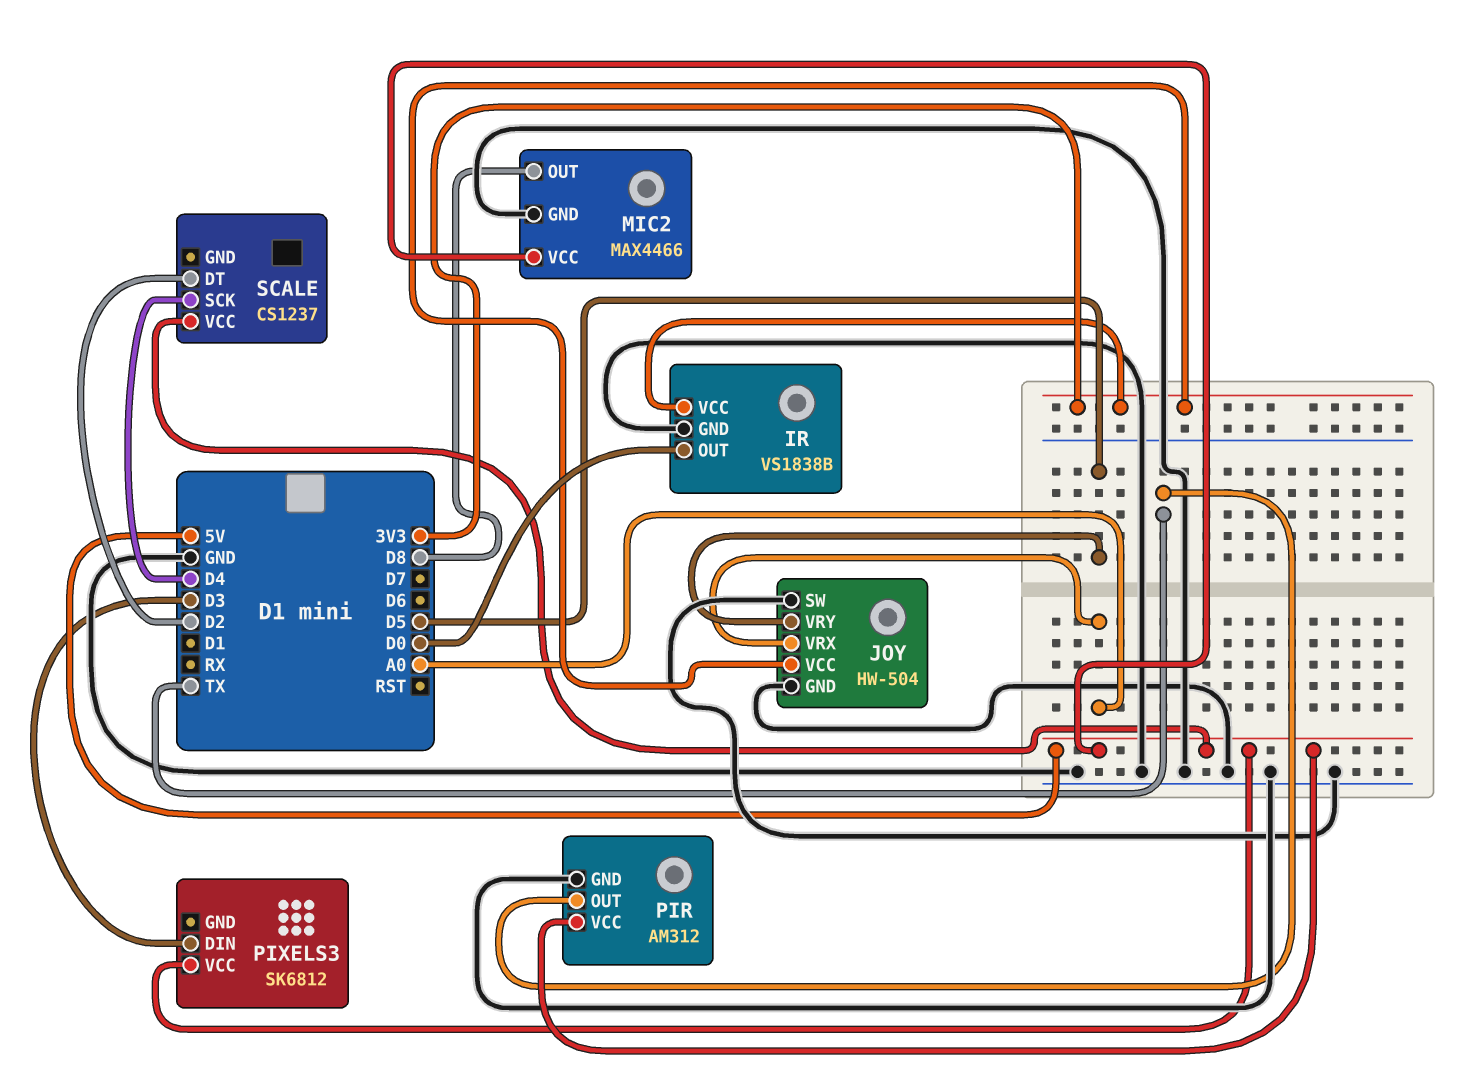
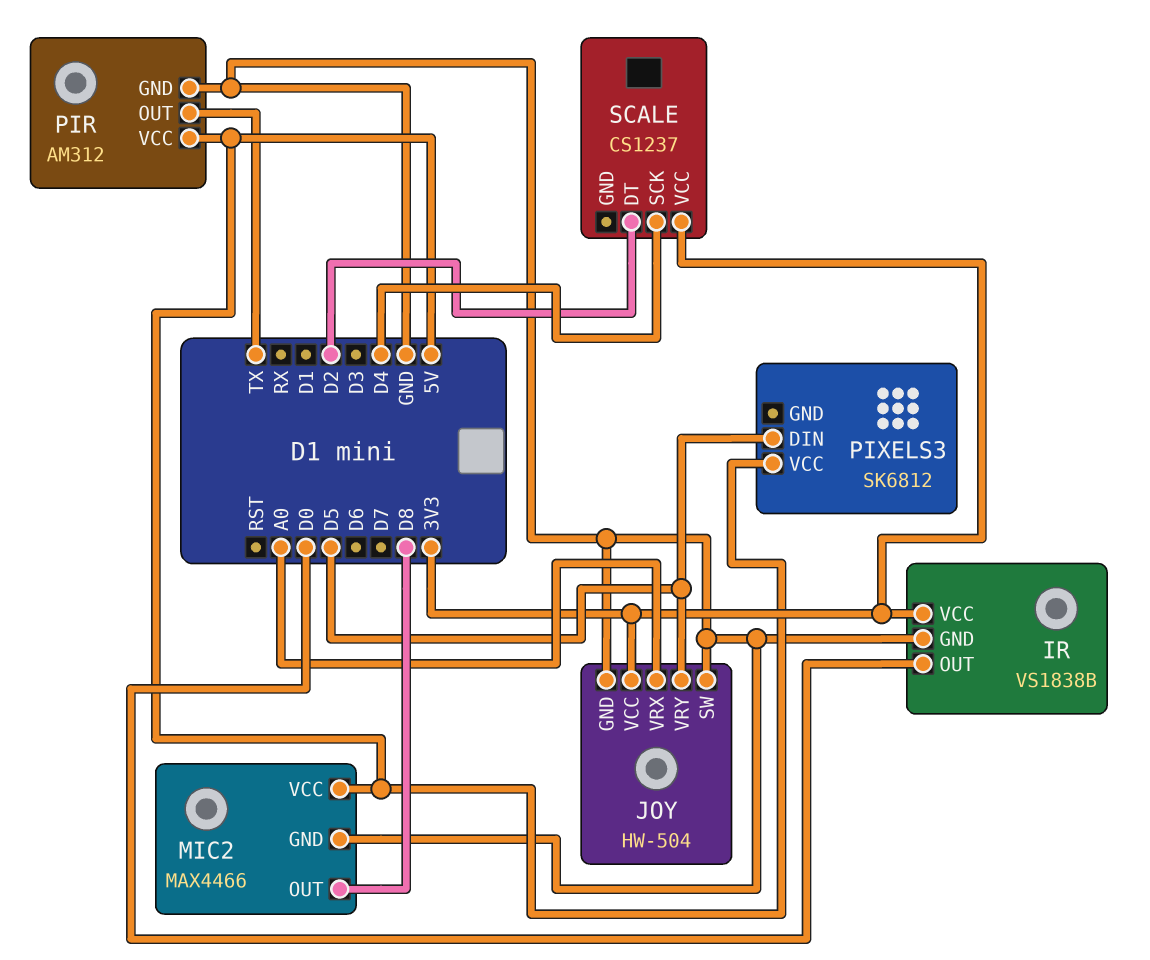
PIXELS3 pin DIN: D3 -> D5
SCALE pin VCC: 5V -> 3V3

